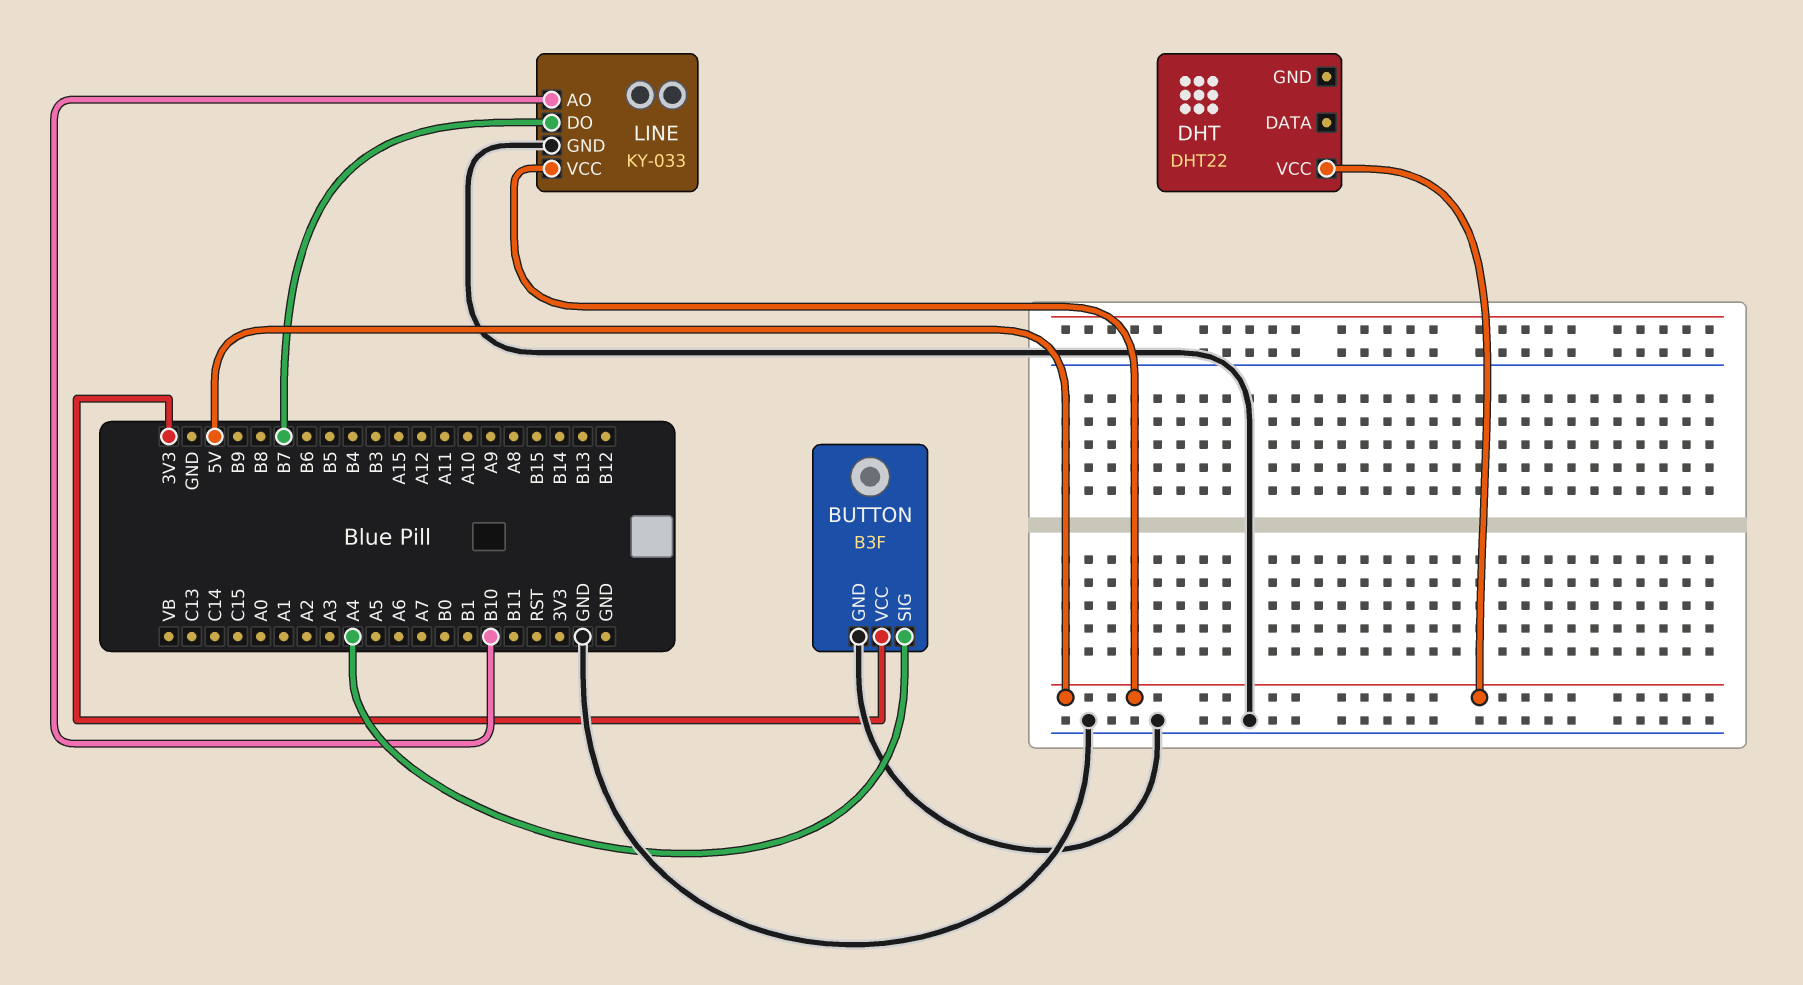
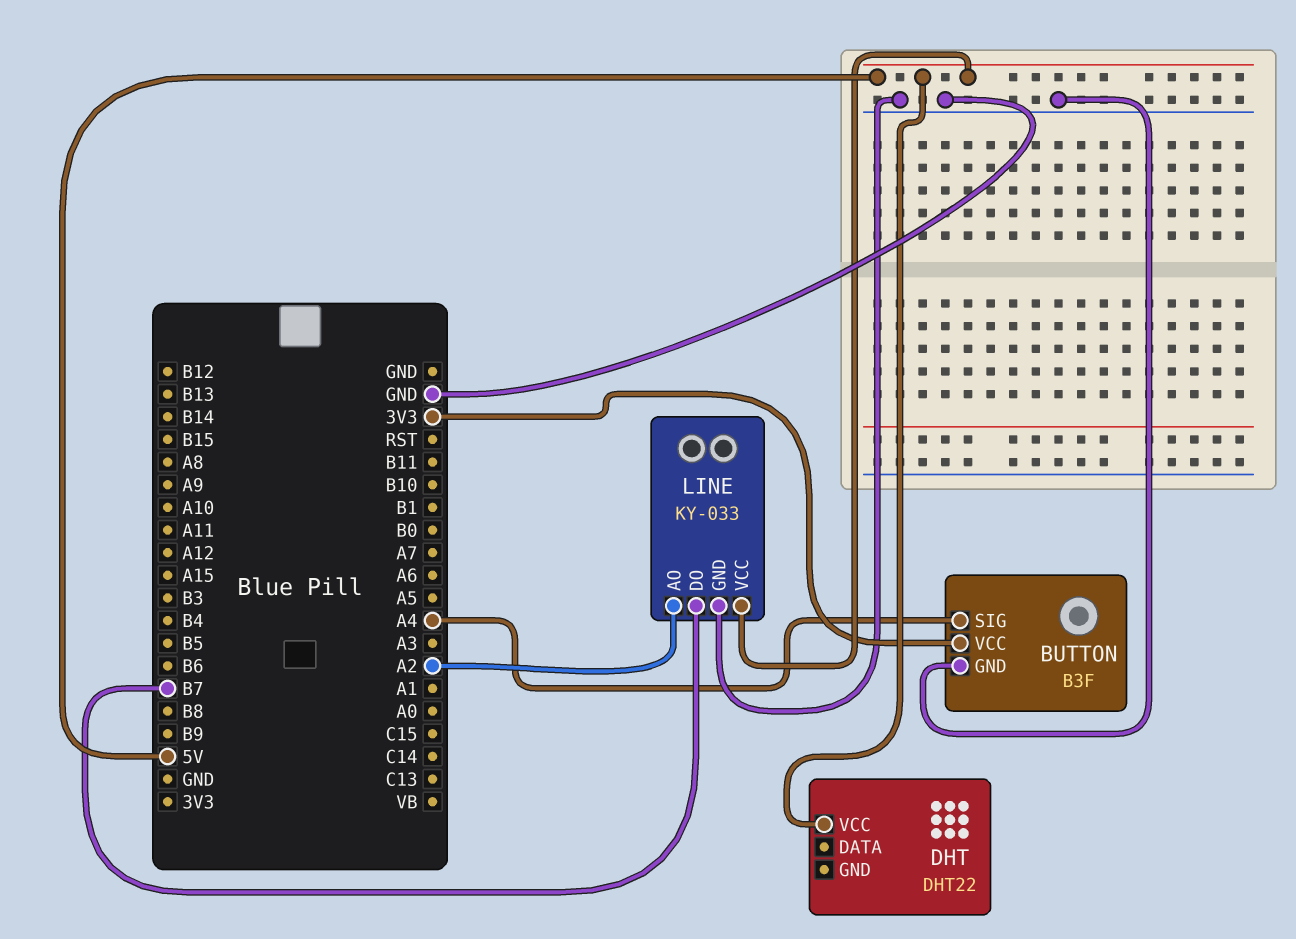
LINE pin AO: B10 -> A2

